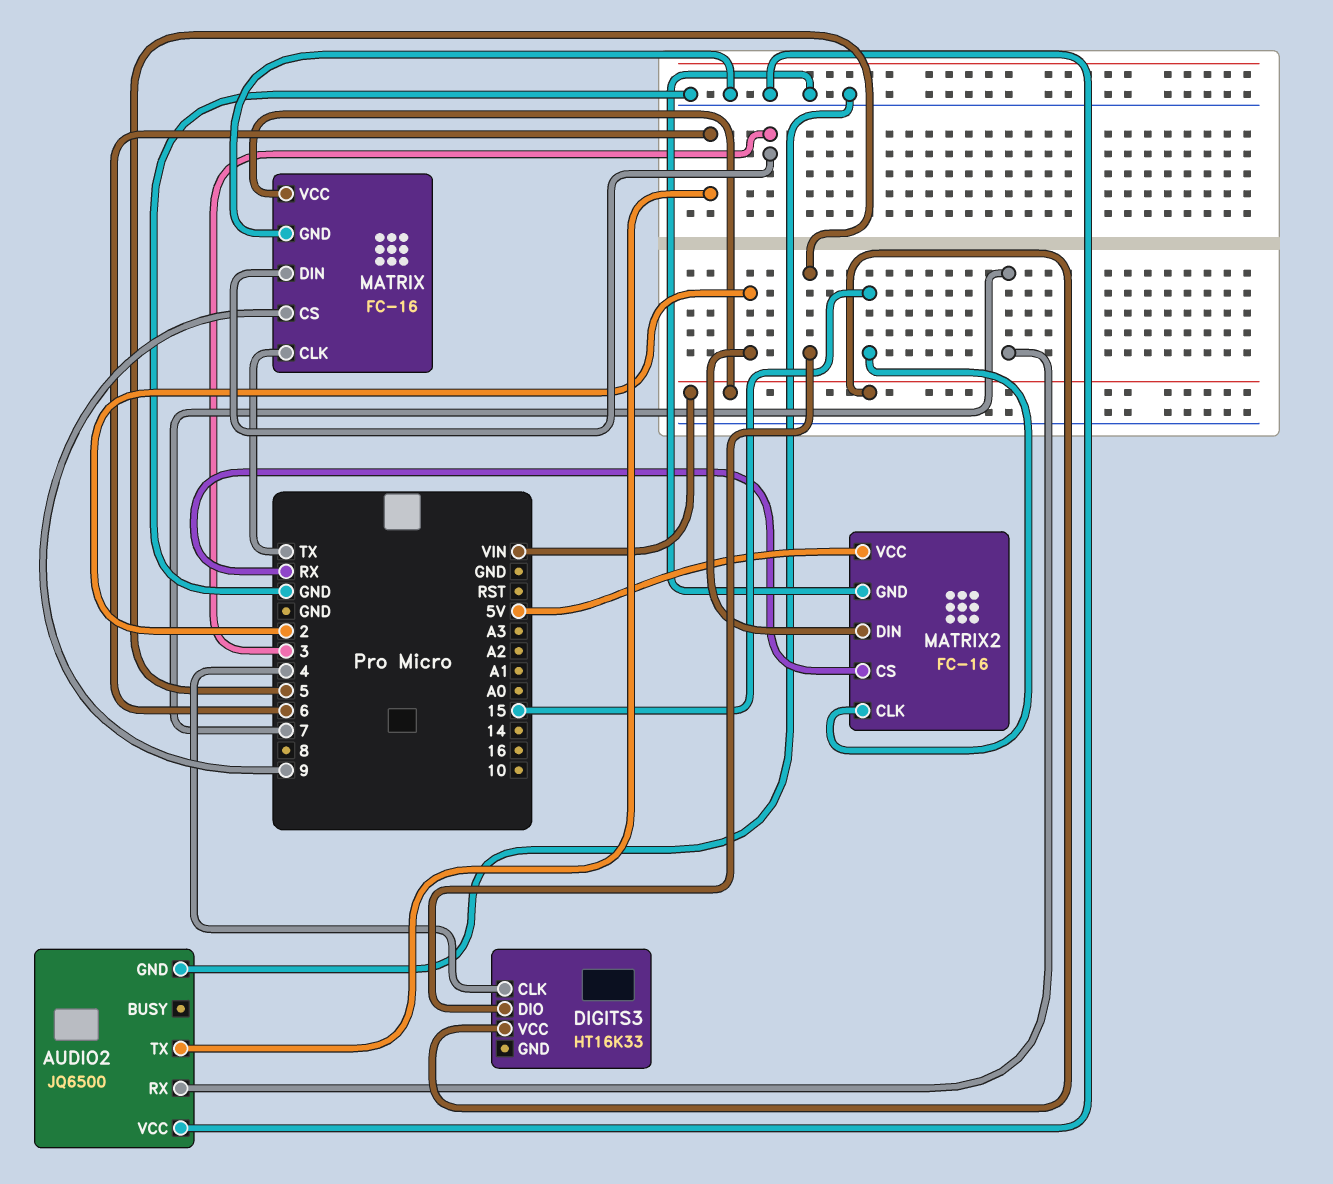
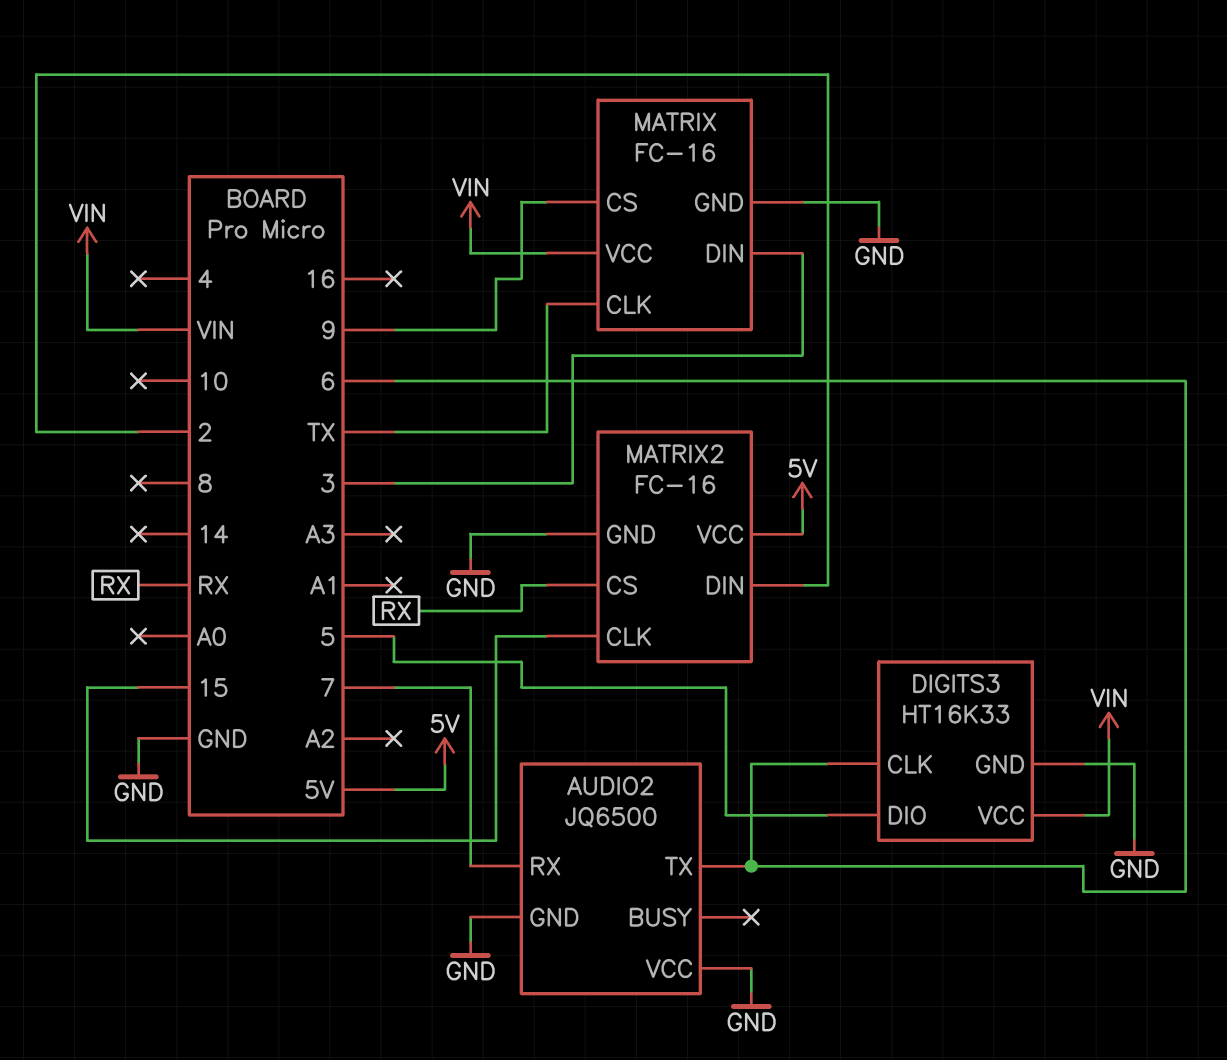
DIGITS3 pin CLK: 4 -> 6
DIGITS3 pin GND: none -> GND

